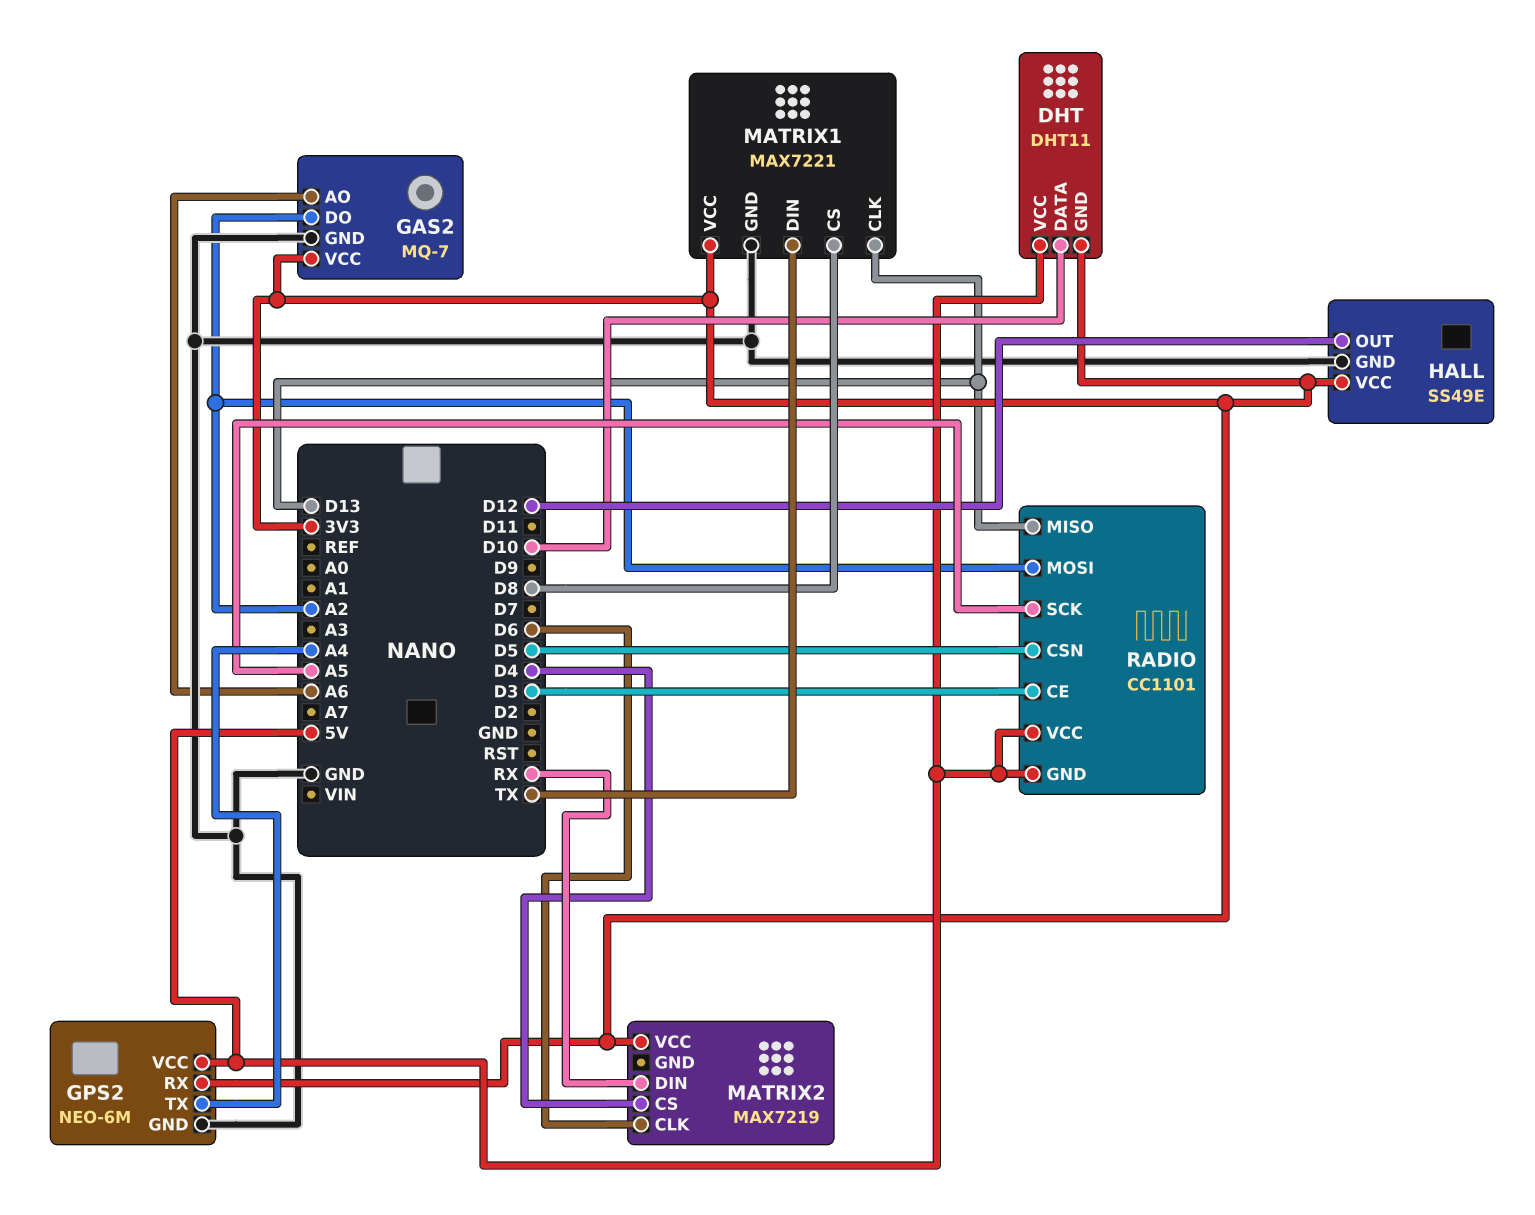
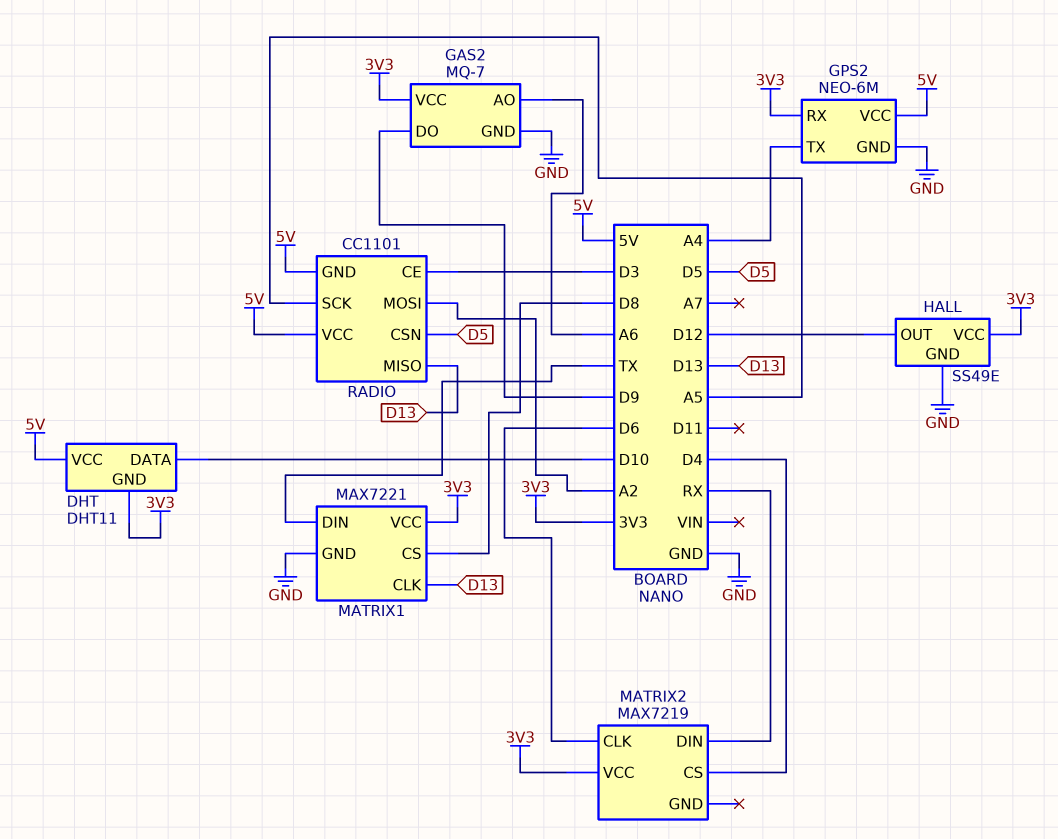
GAS2 pin DO: A2 -> D9

